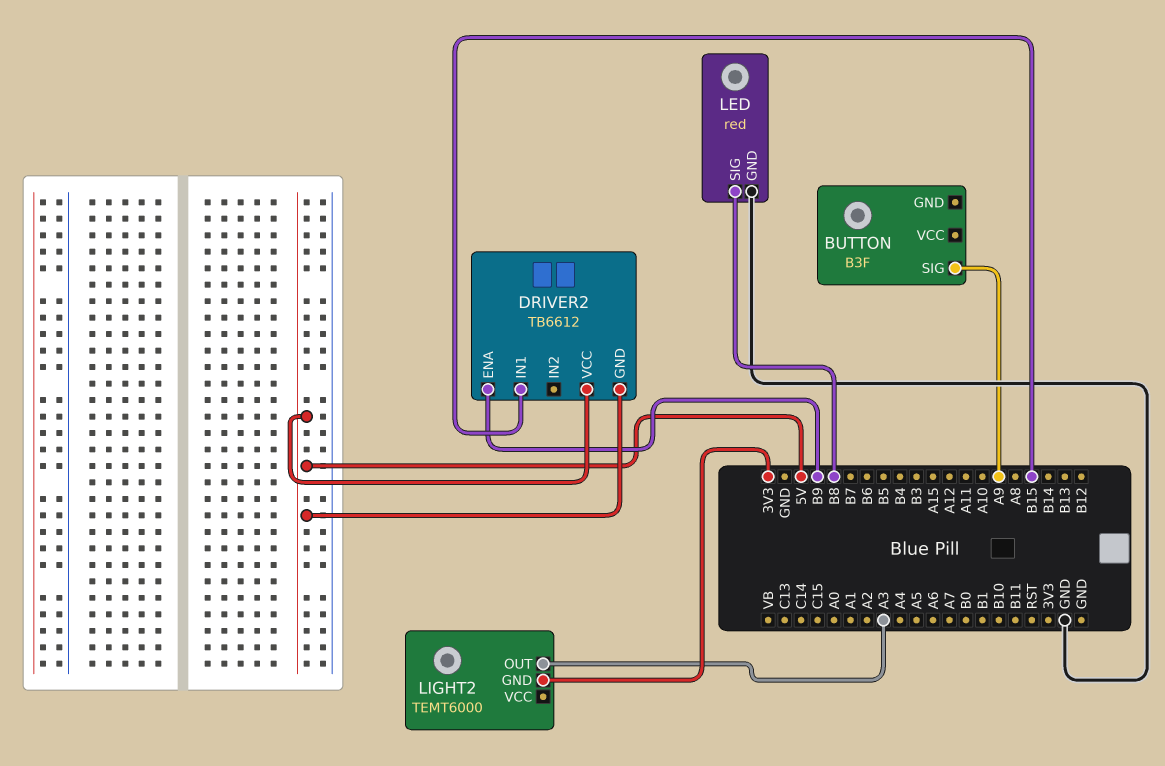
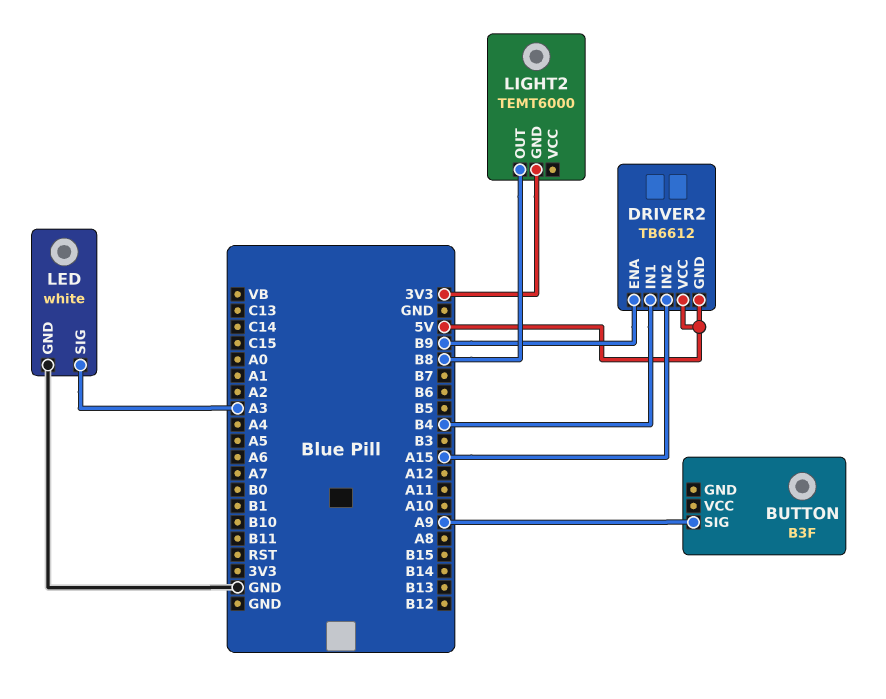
DRIVER2 pin IN1: B15 -> B4
DRIVER2 pin IN2: none -> A15
LED: red -> white
LED pin SIG: B8 -> A3
LIGHT2 pin OUT: A3 -> B8

